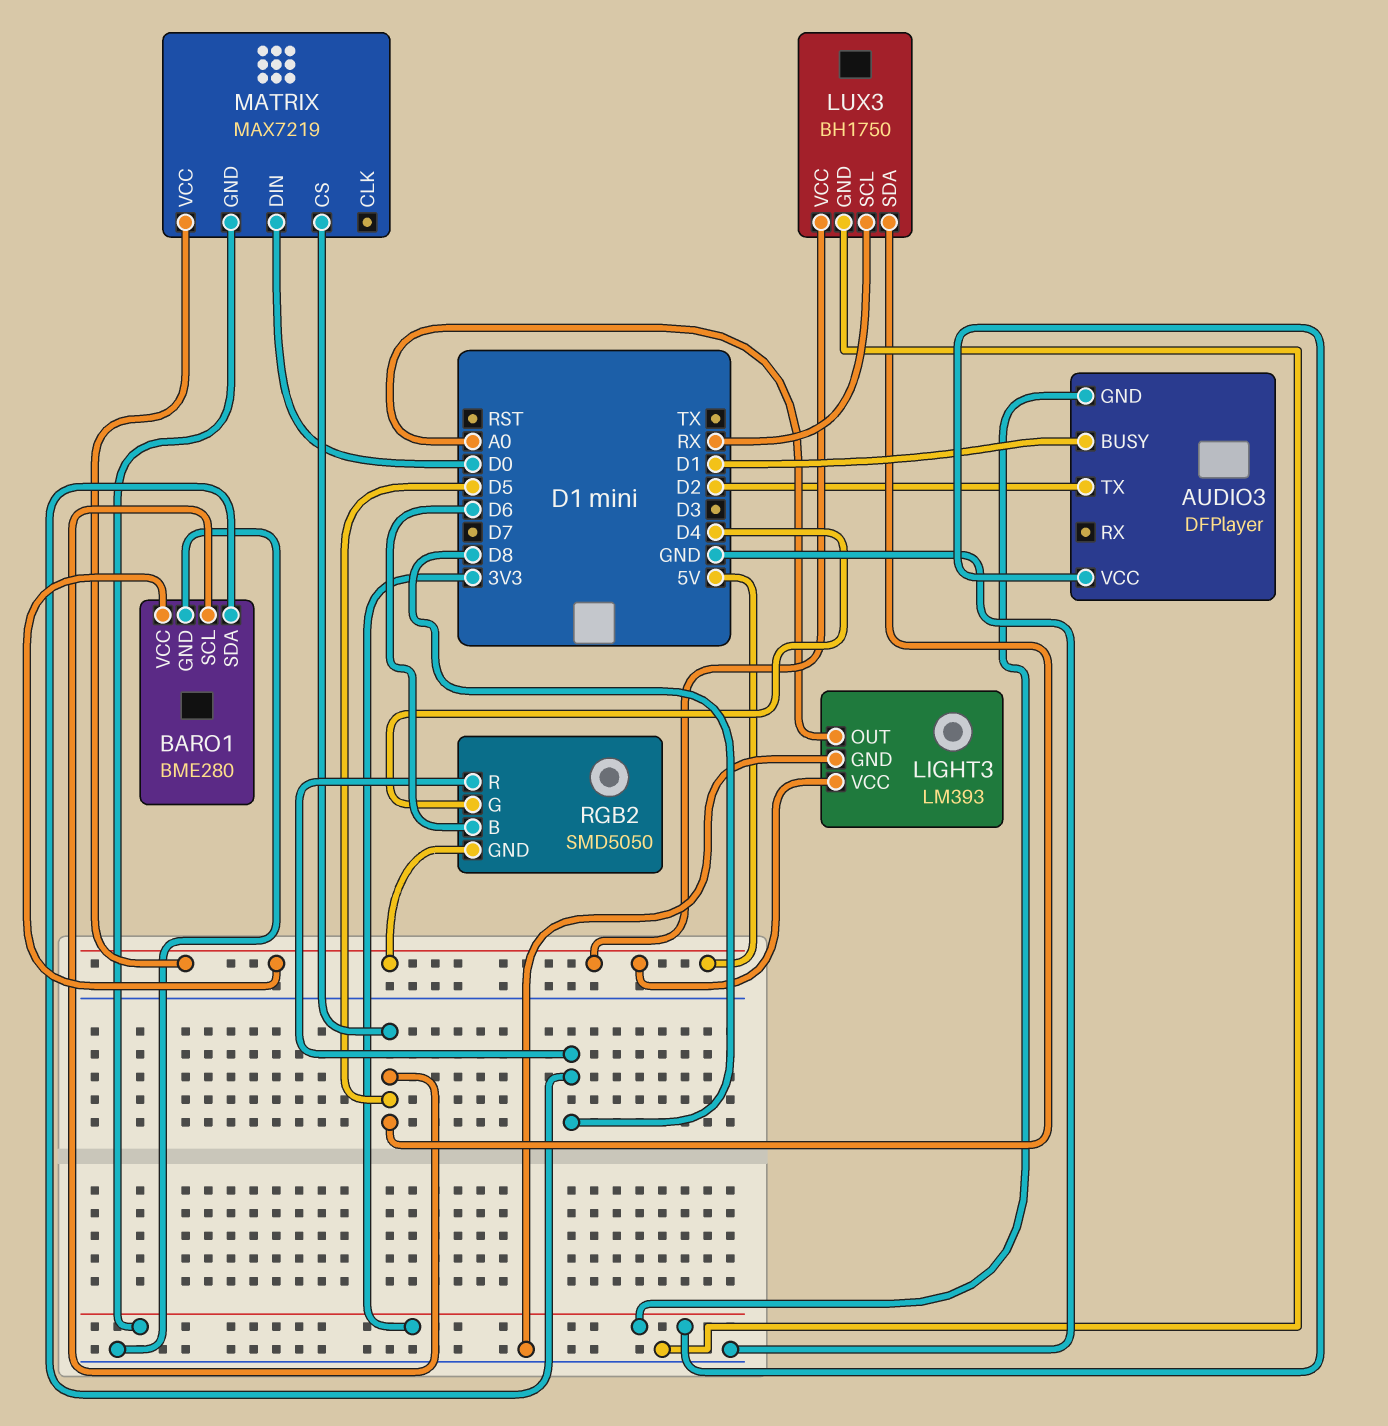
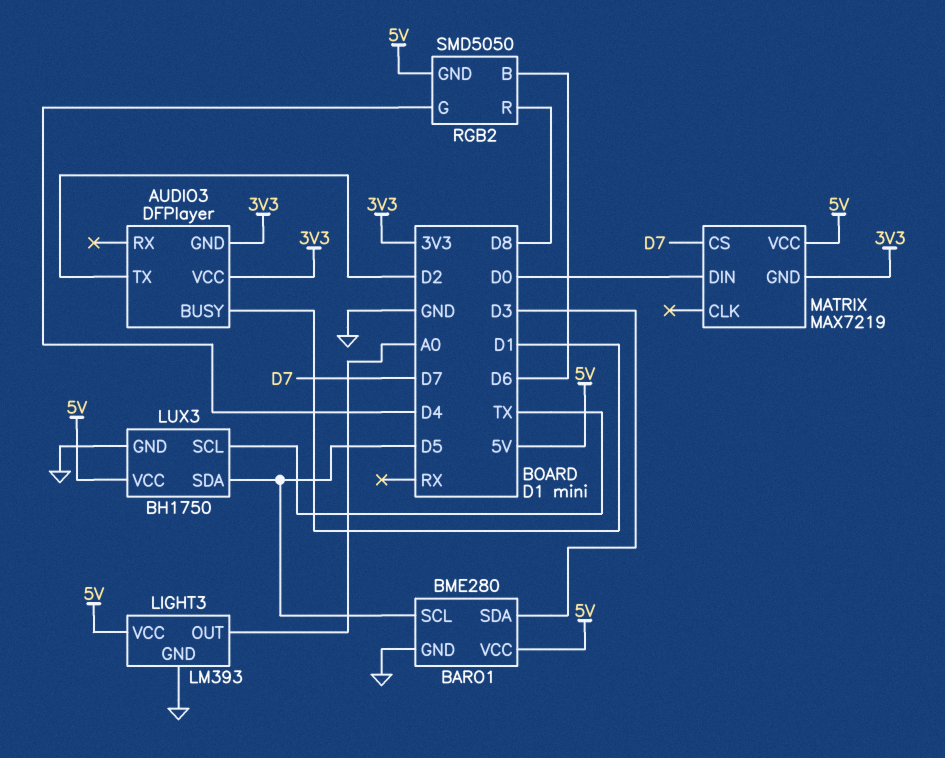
BARO1 pin SDA: D8 -> D3
LUX3 pin SCL: RX -> TX
MATRIX pin CS: D5 -> D7

